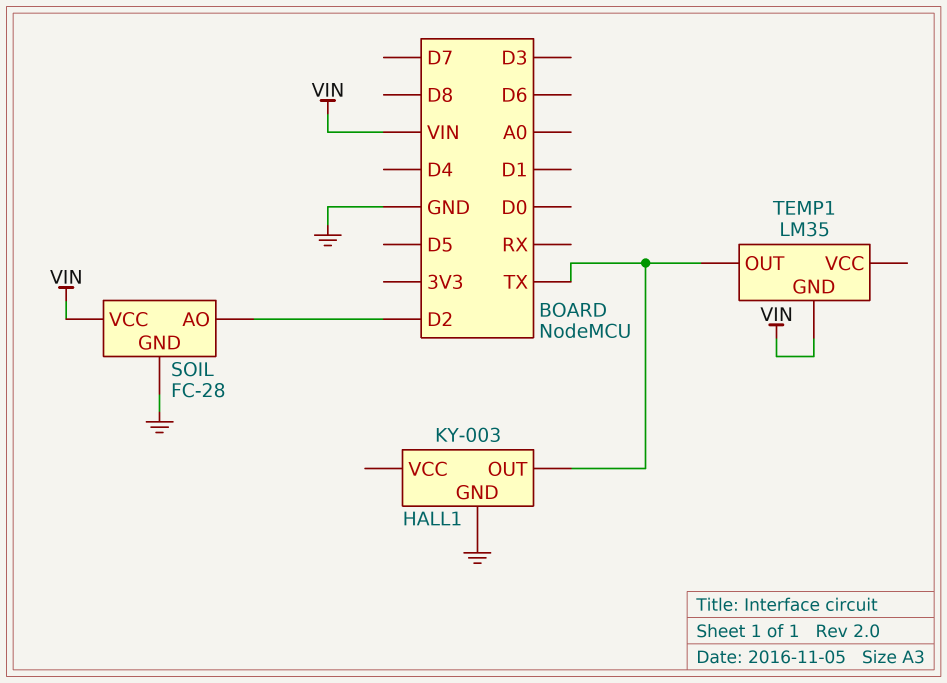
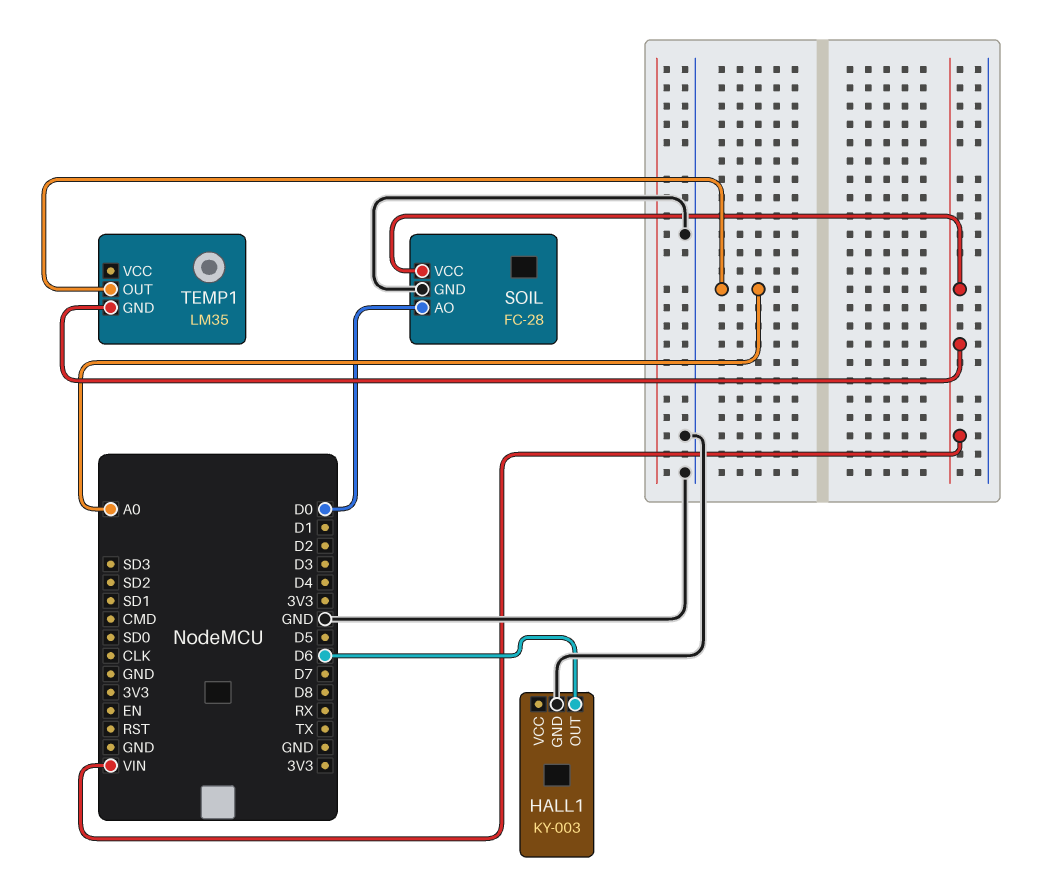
HALL1 pin OUT: TX -> D6
SOIL pin AO: D2 -> D0
TEMP1 pin OUT: TX -> A0

